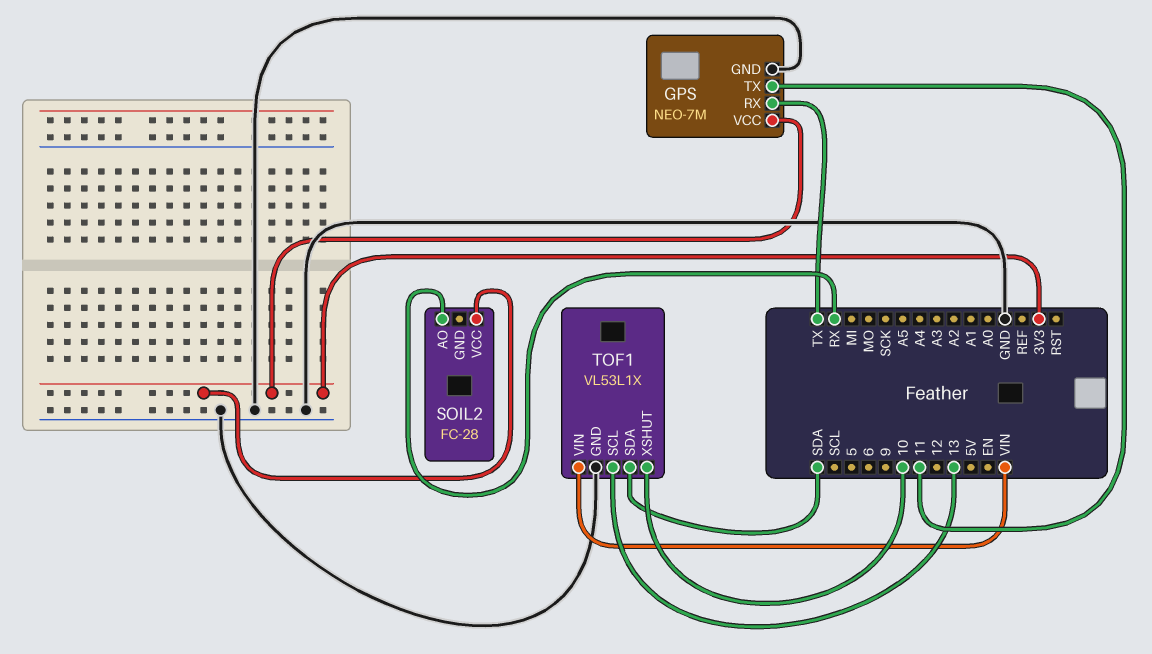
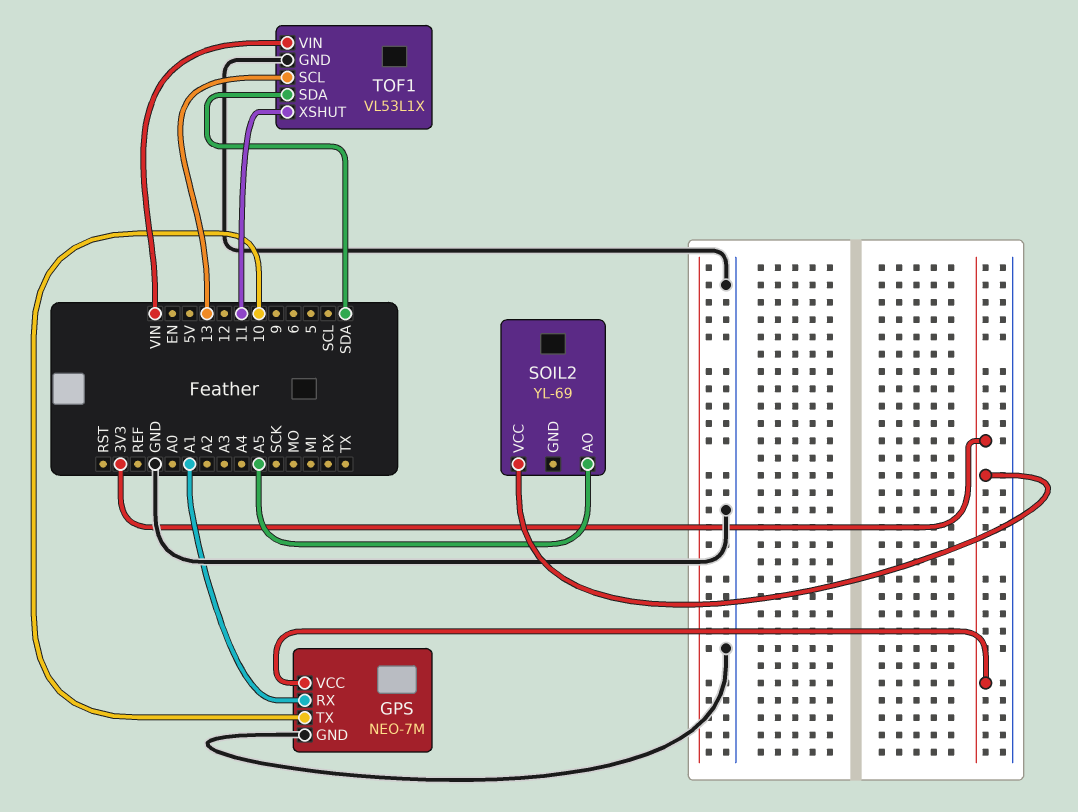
GPS pin RX: TX -> A1
GPS pin TX: 11 -> 10
SOIL2: FC-28 -> YL-69
SOIL2 pin AO: RX -> A5
TOF1 pin XSHUT: 10 -> 11

